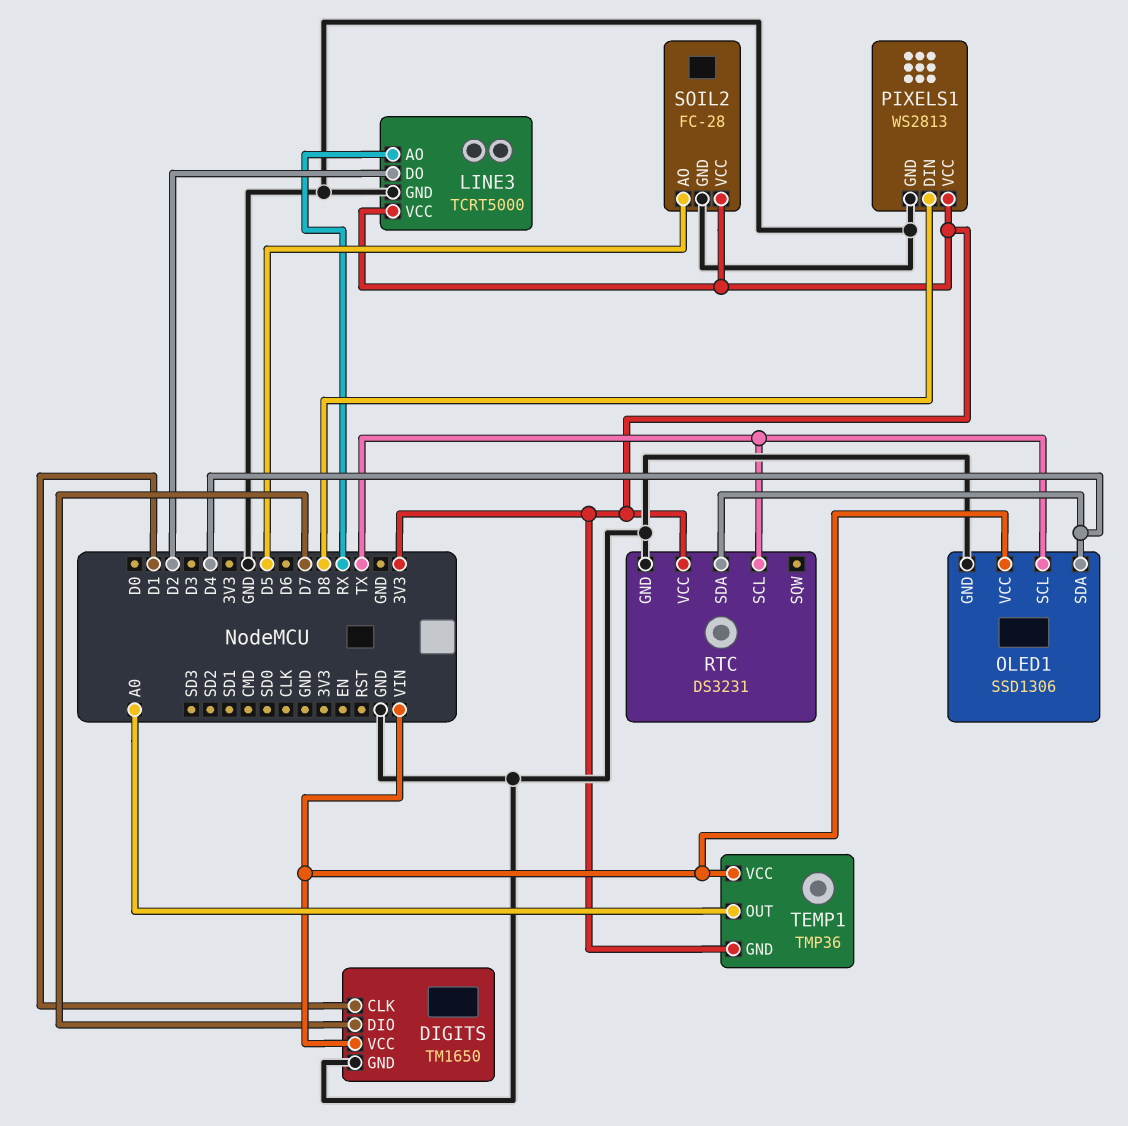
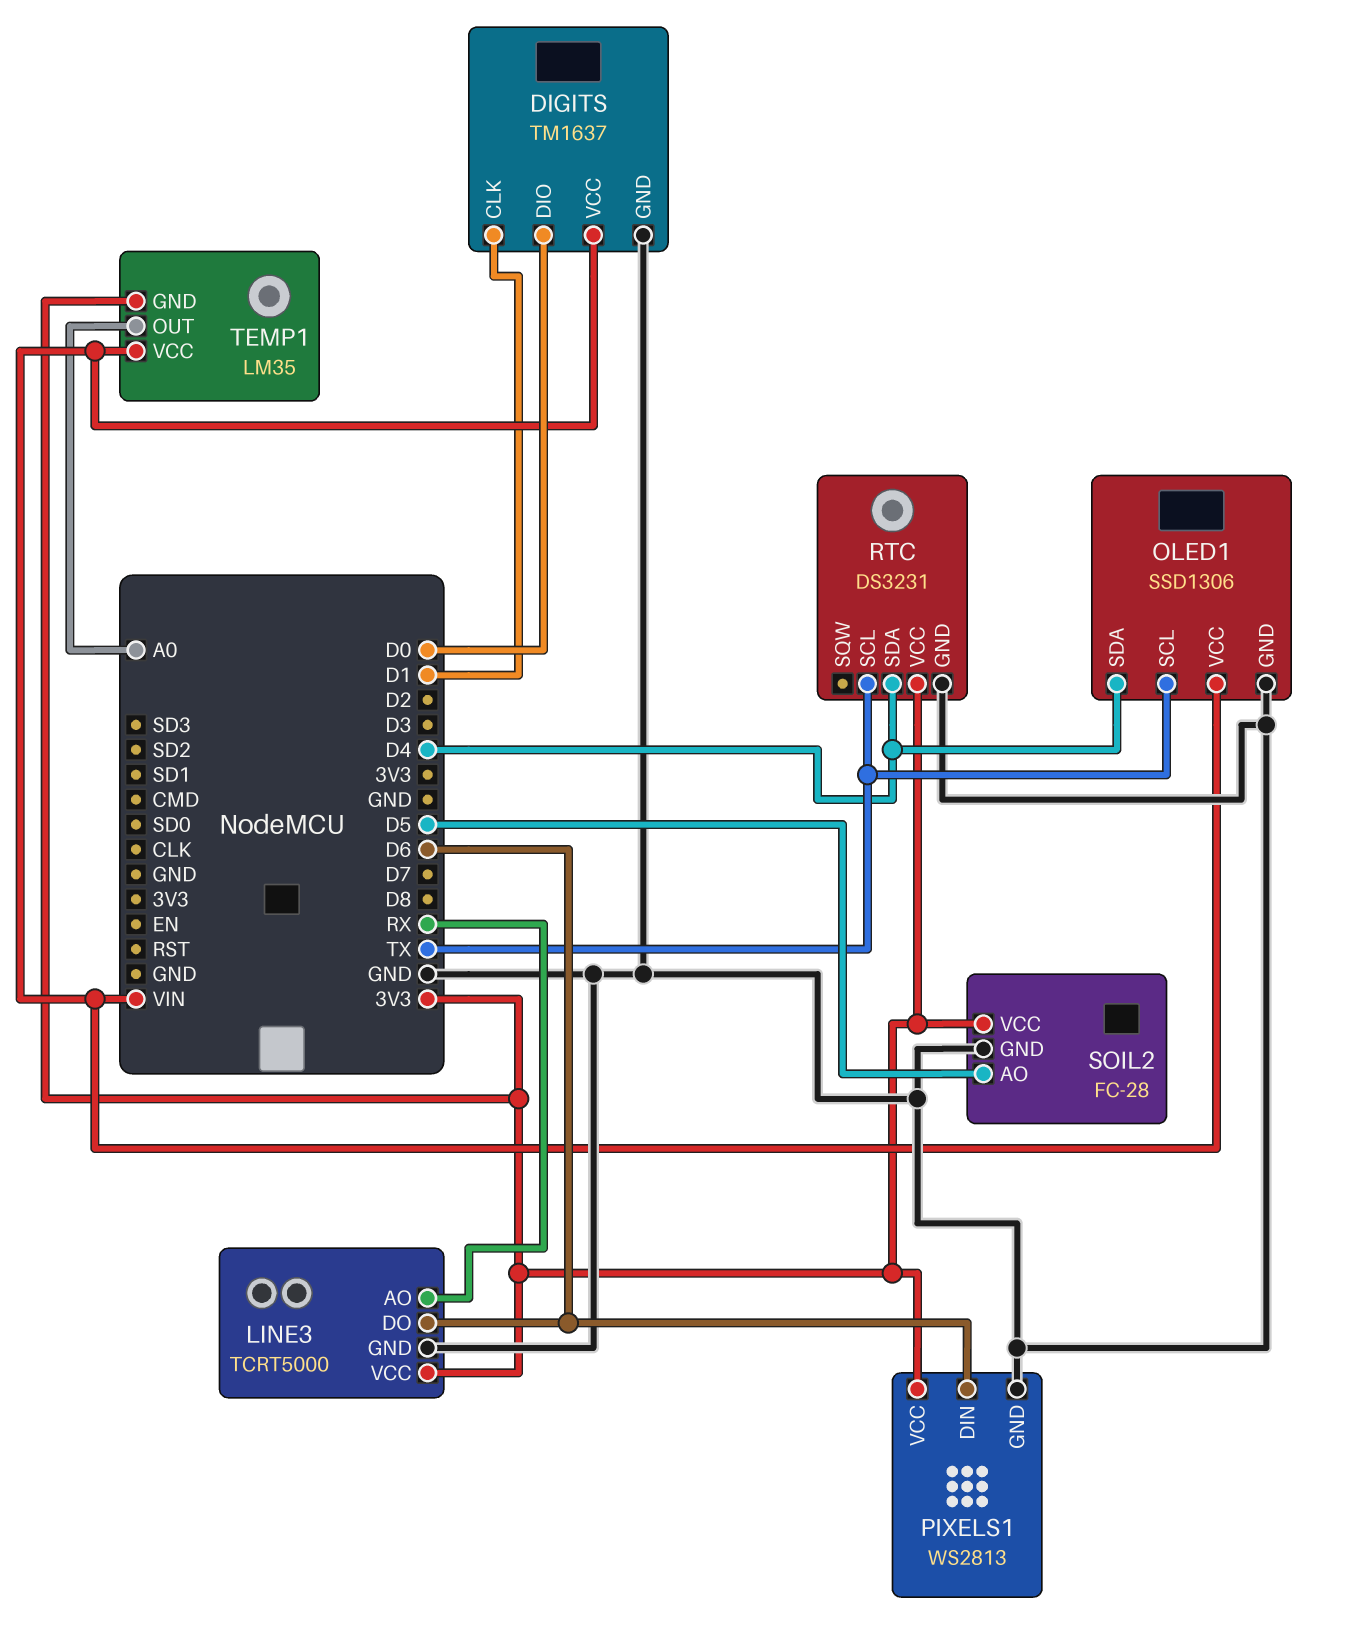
DIGITS: TM1650 -> TM1637
DIGITS pin DIO: D7 -> D0
LINE3 pin DO: D2 -> D6
PIXELS1 pin DIN: D8 -> D6
TEMP1: TMP36 -> LM35

